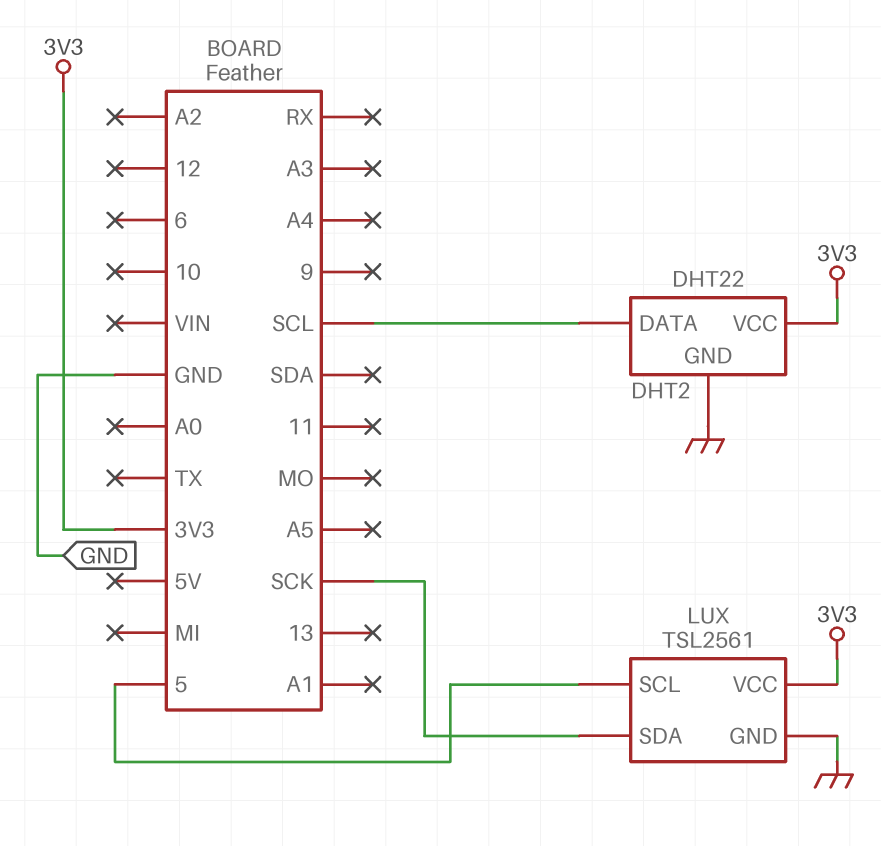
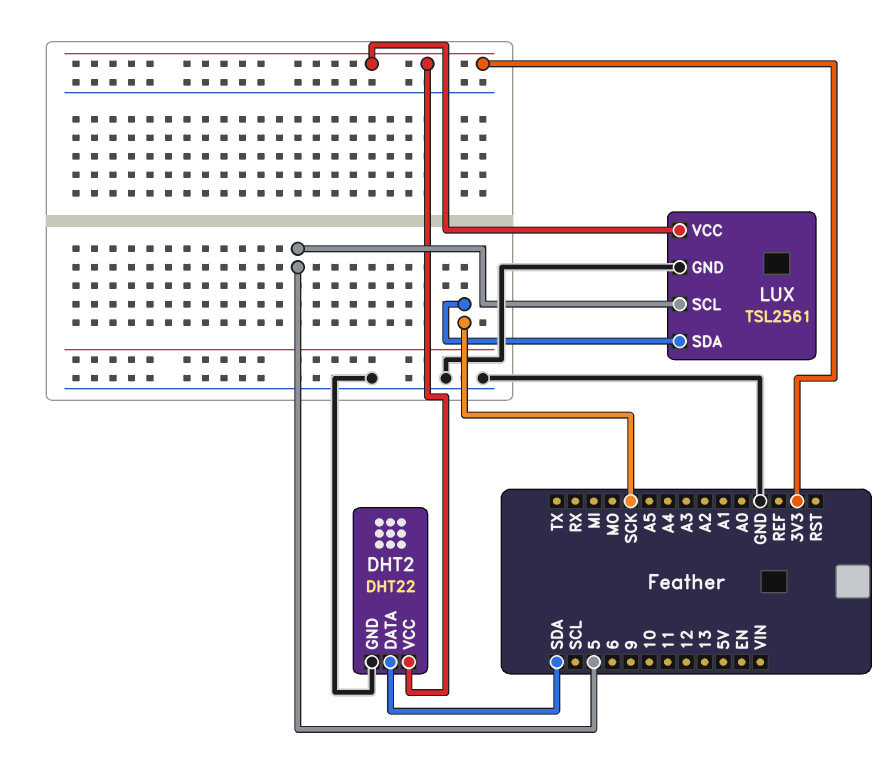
DHT2 pin DATA: SCL -> SDA

